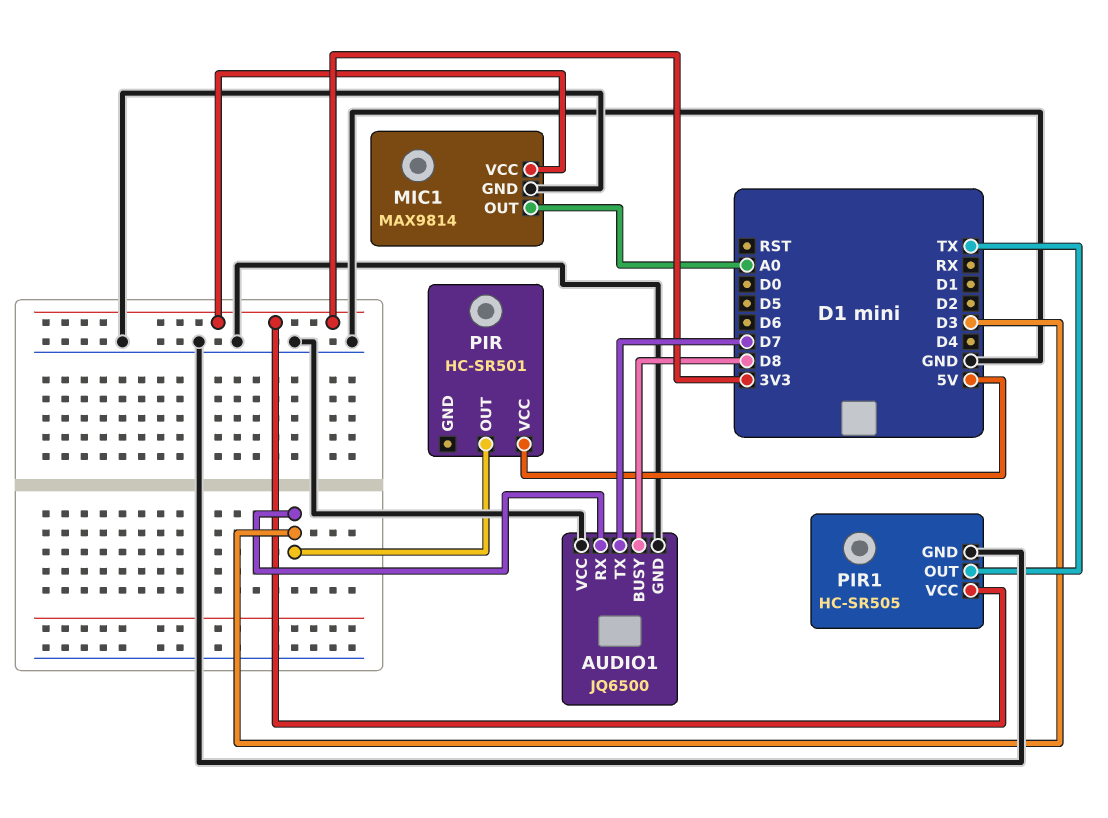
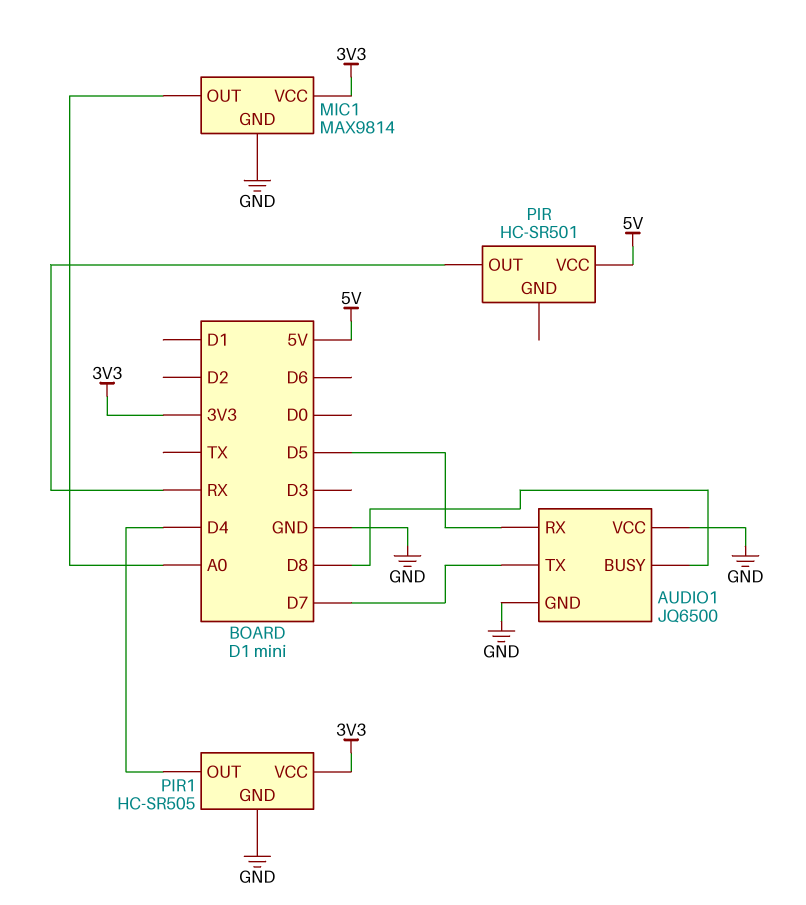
AUDIO1 pin RX: D3 -> D5
PIR pin OUT: D3 -> RX
PIR1 pin OUT: TX -> D4

